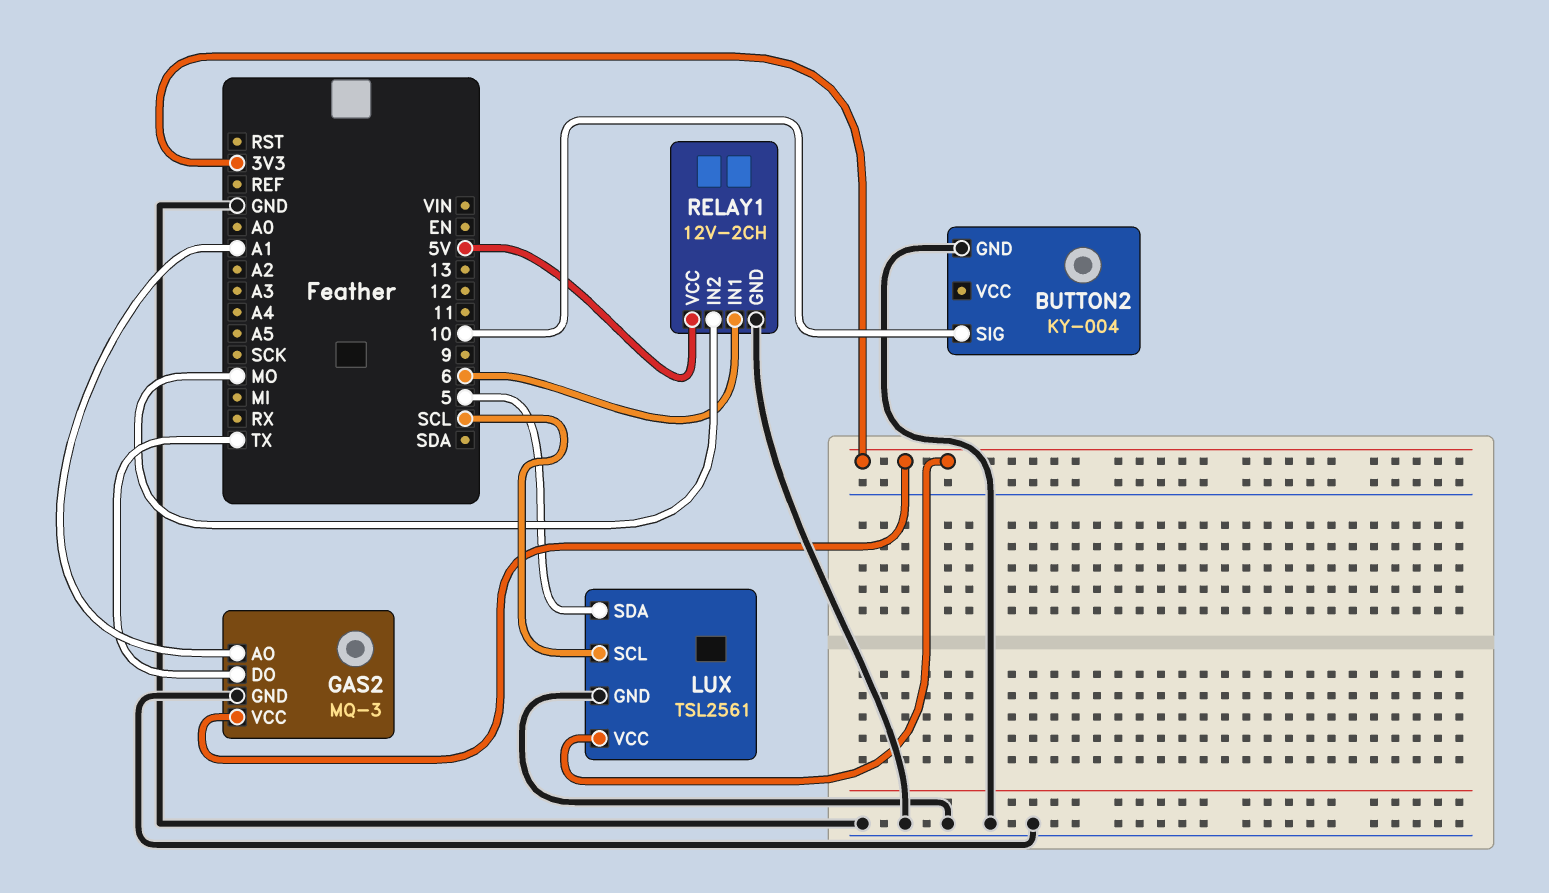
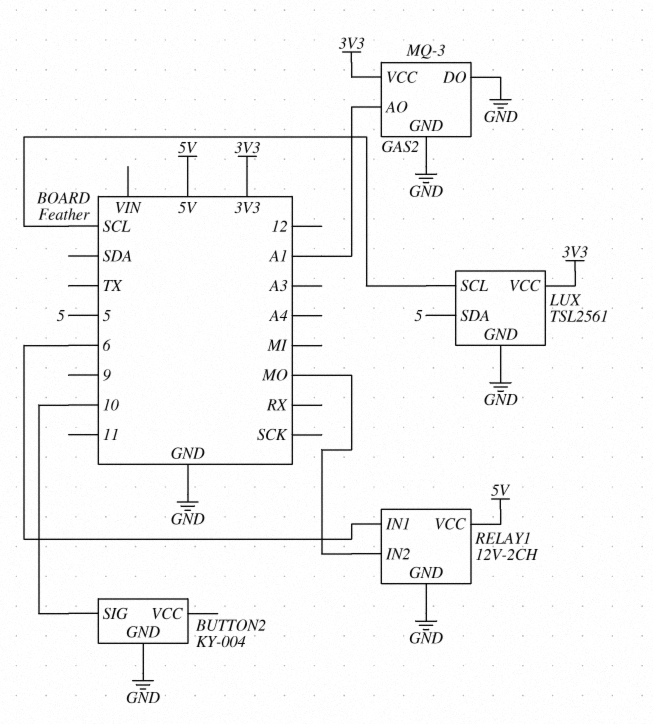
GAS2 pin DO: TX -> GND

